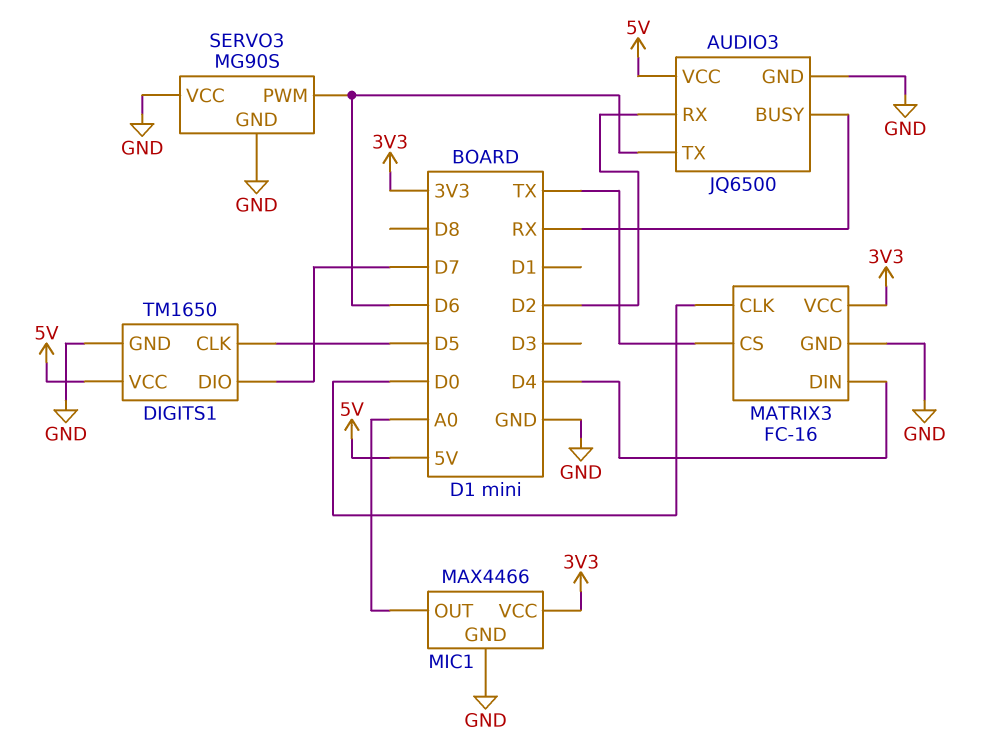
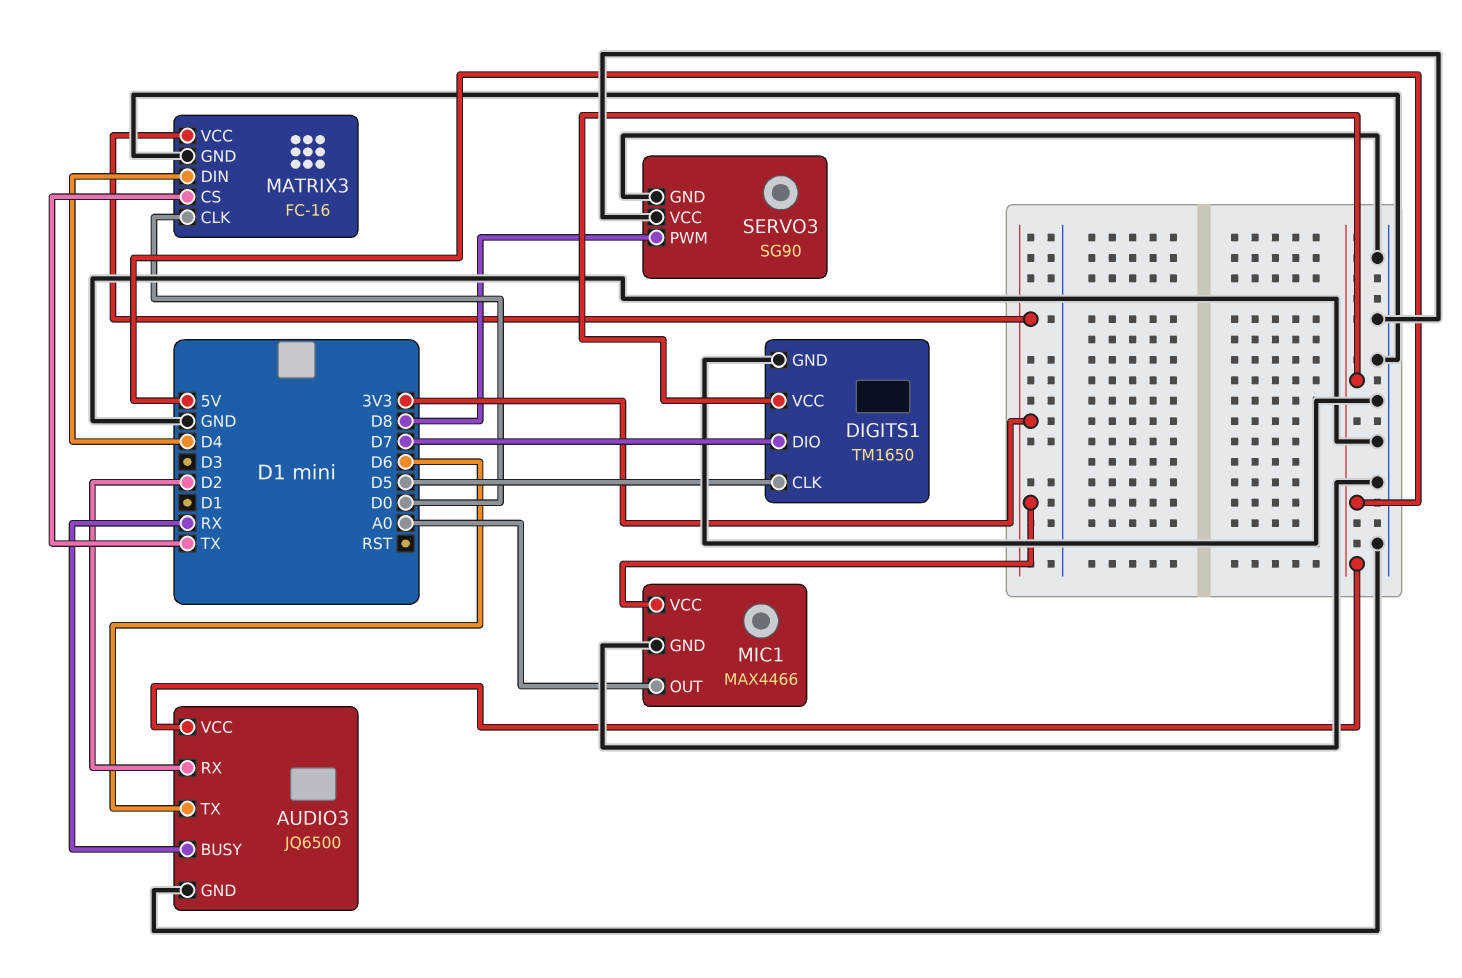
SERVO3: MG90S -> SG90
SERVO3 pin PWM: D6 -> D8

